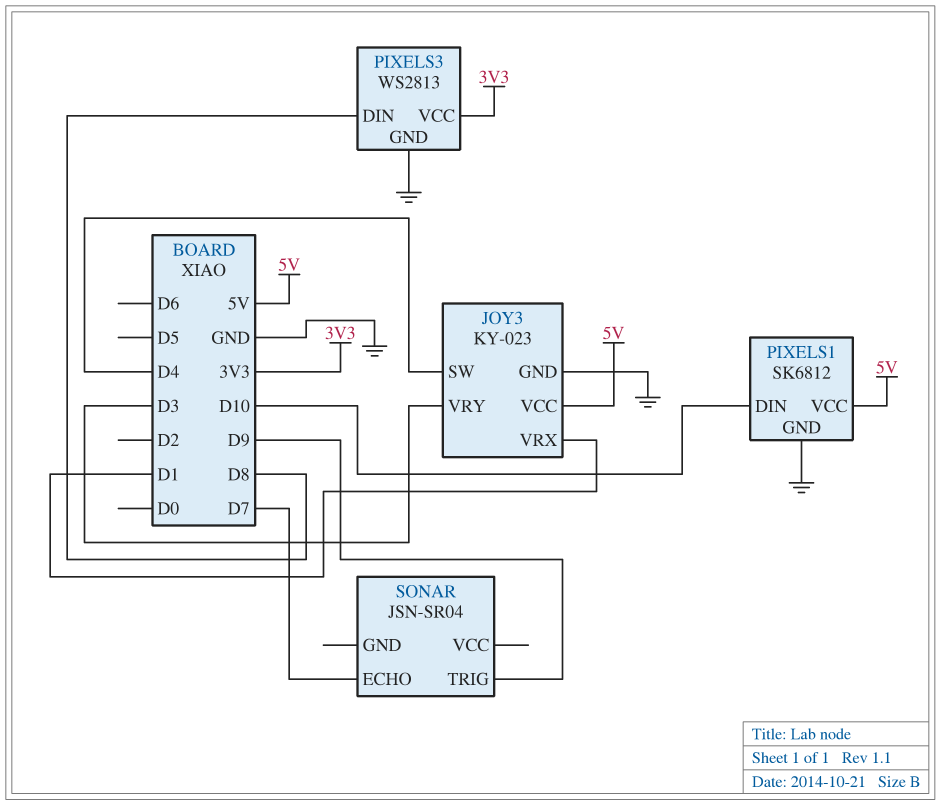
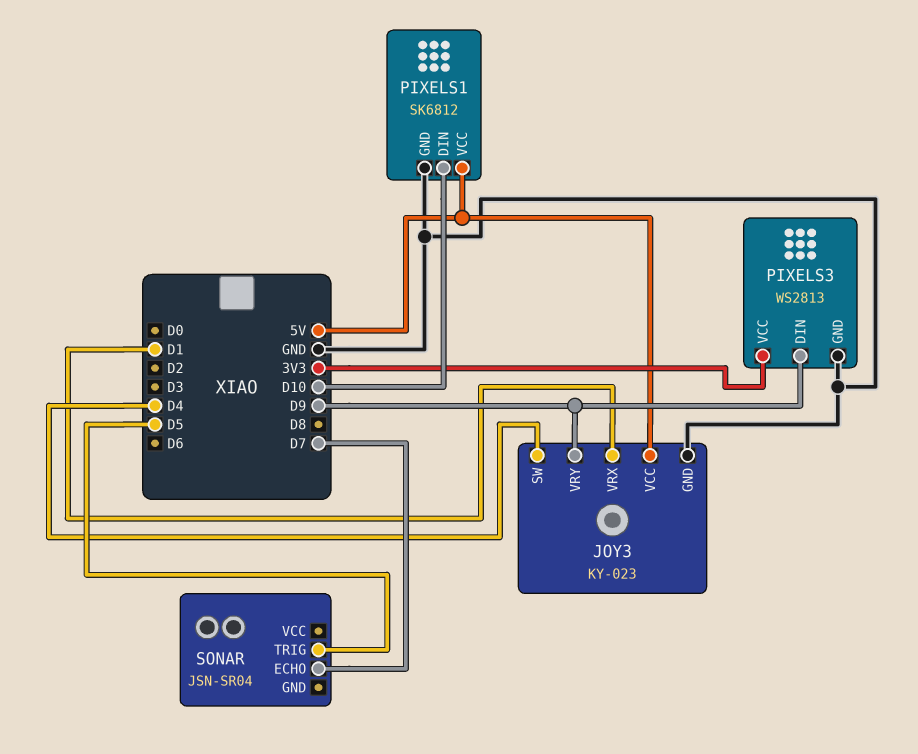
JOY3 pin VRY: D3 -> D9
PIXELS3 pin DIN: D8 -> D9
SONAR pin TRIG: D9 -> D5

